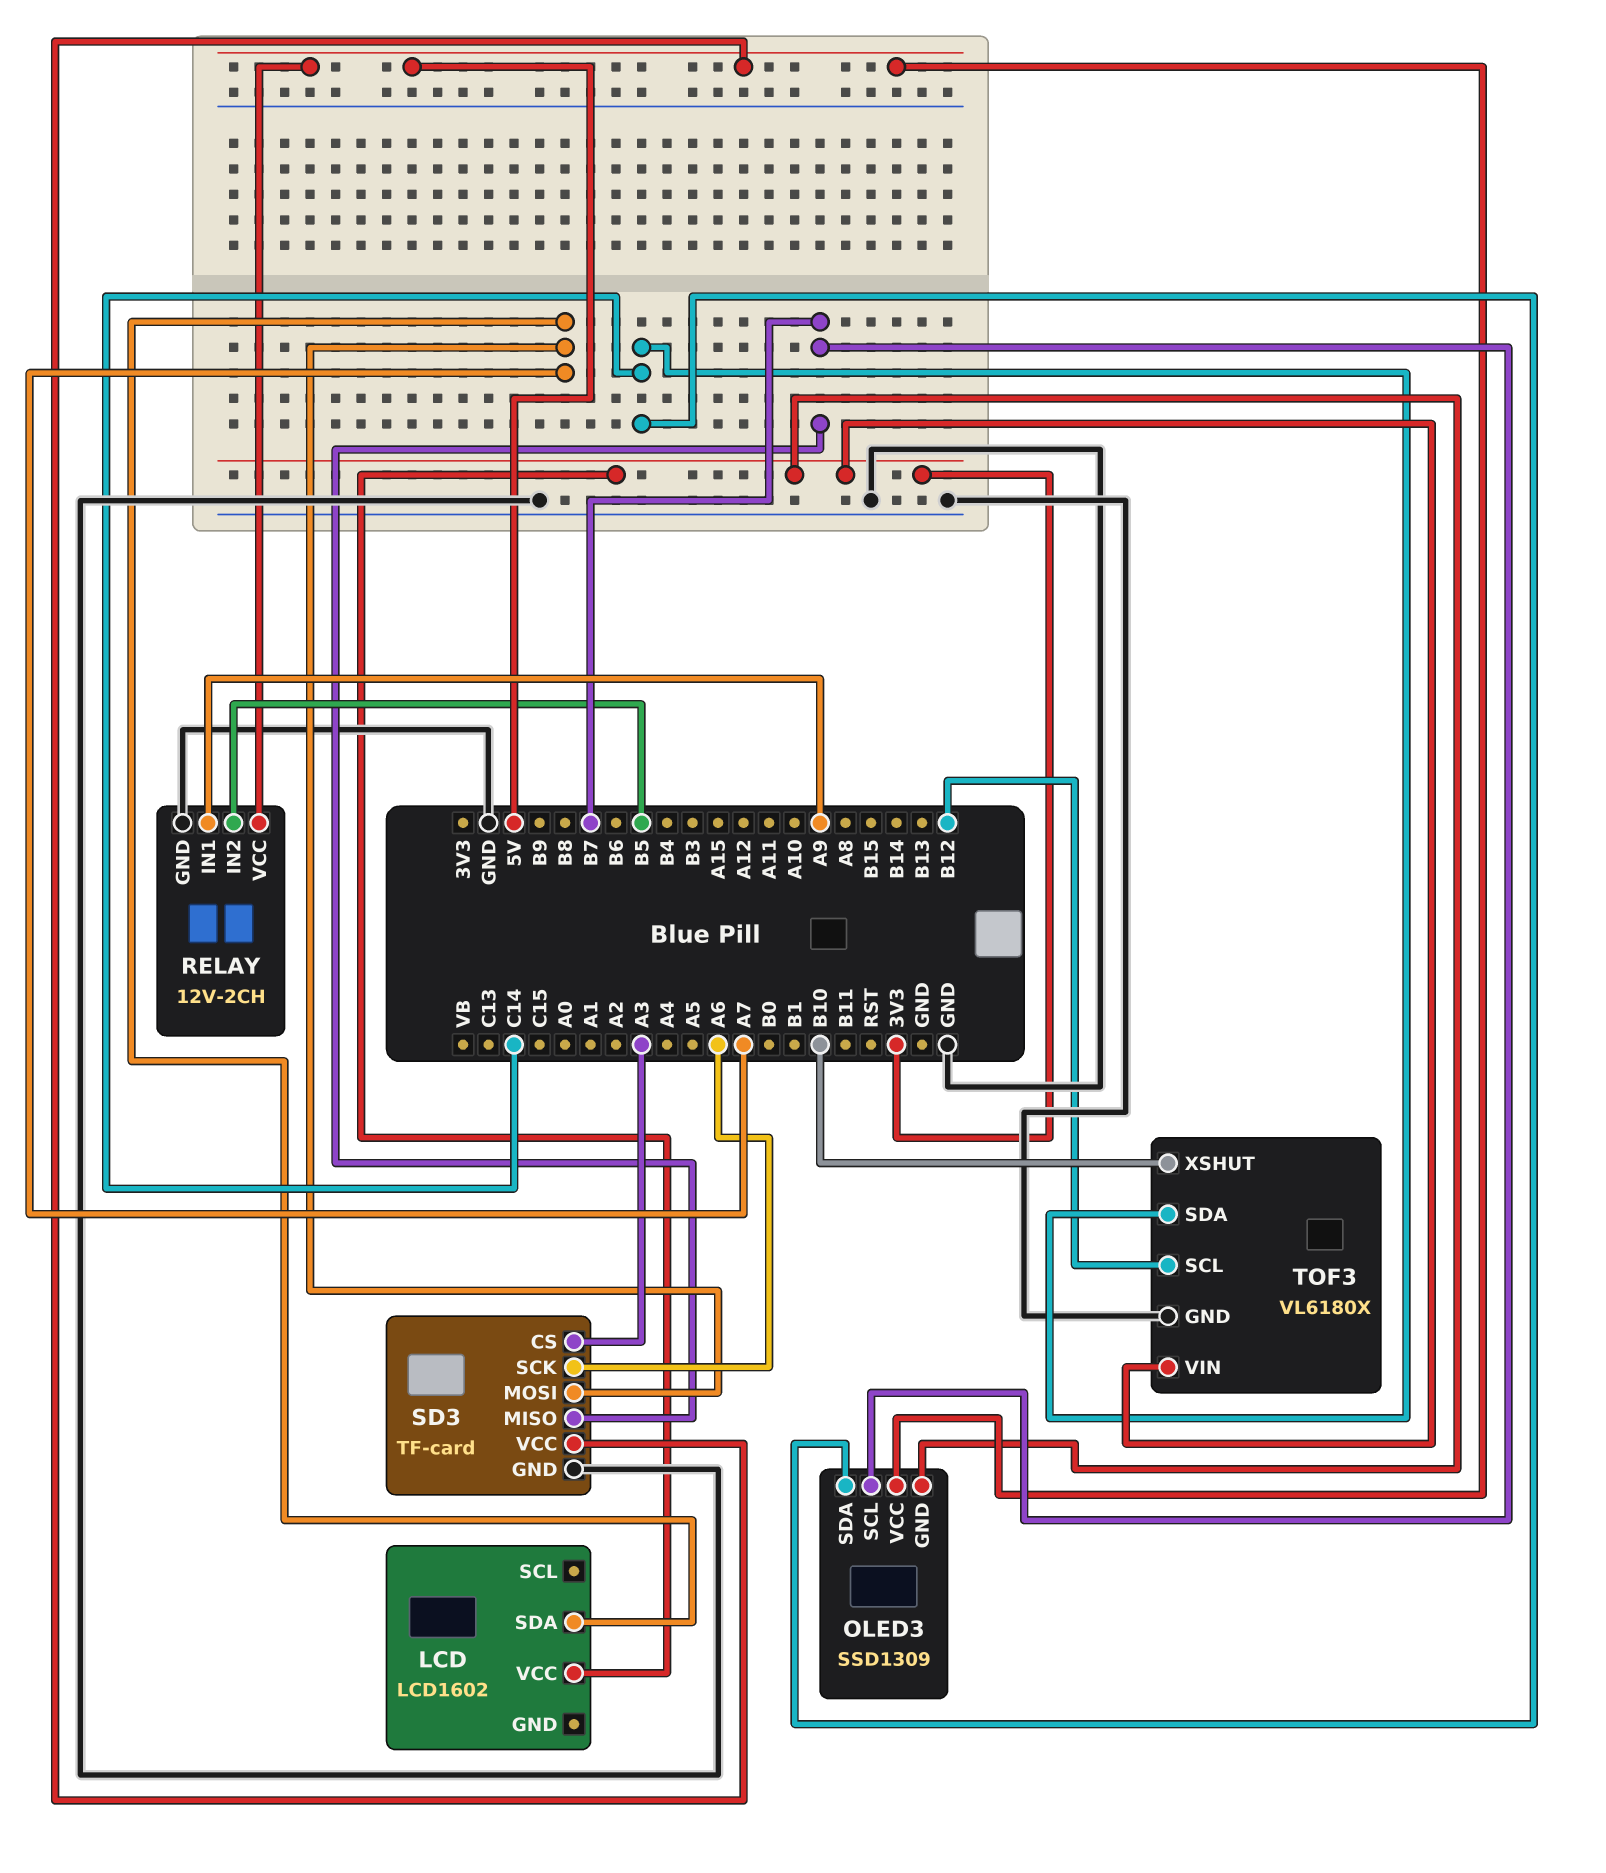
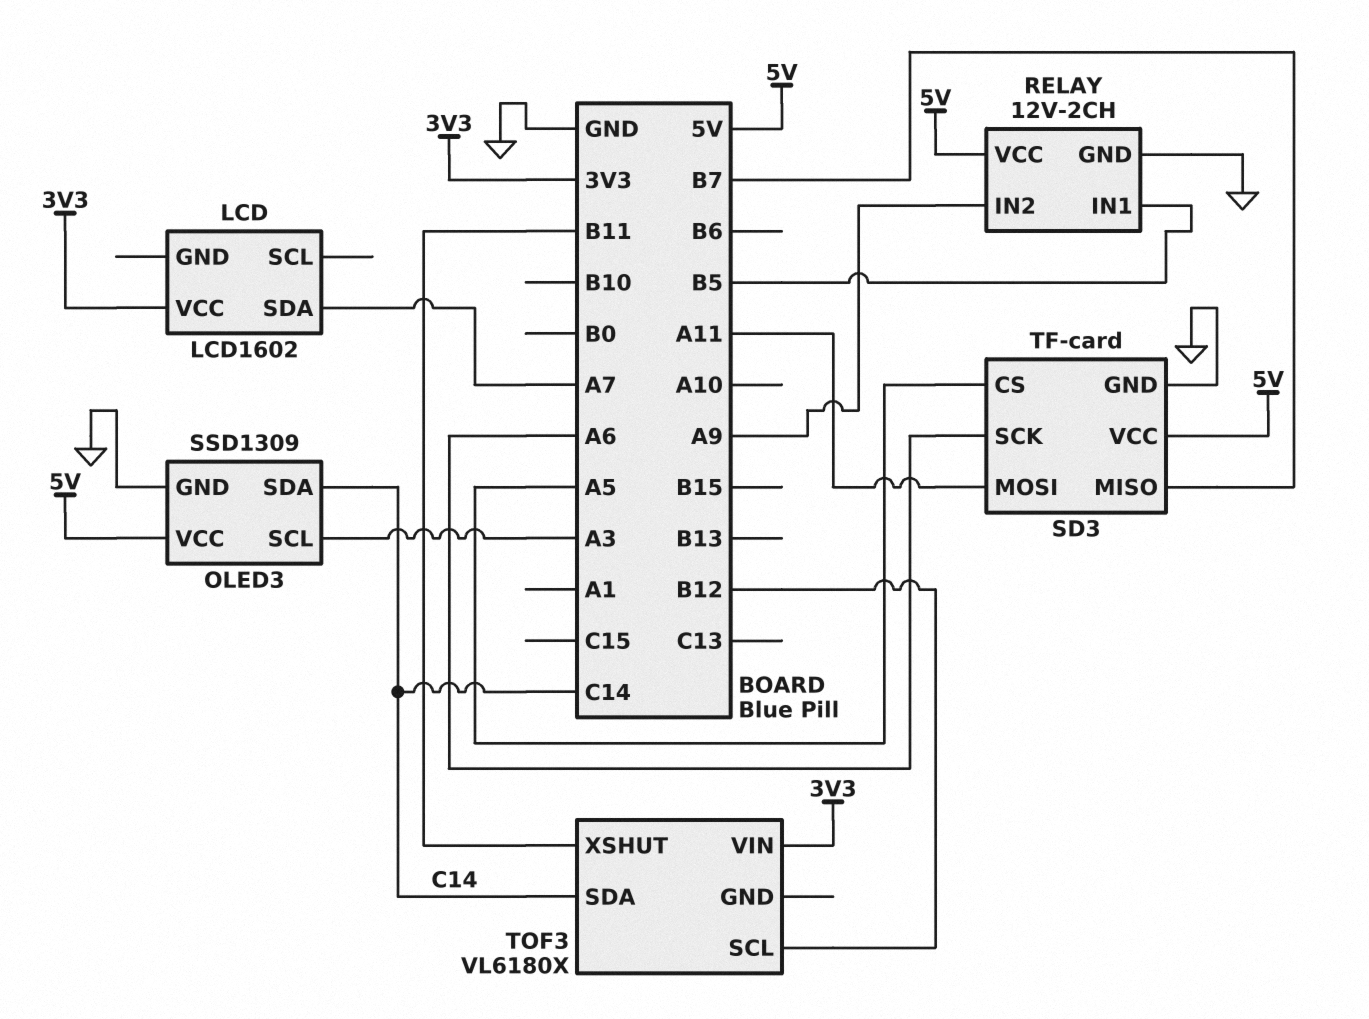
OLED3 pin GND: 3V3 -> GND
OLED3 pin SCL: B7 -> A3
RELAY pin IN1: A9 -> B5
RELAY pin IN2: B5 -> A9
SD3 pin CS: A3 -> A5
SD3 pin MOSI: A7 -> A11
TOF3 pin GND: GND -> none
TOF3 pin XSHUT: B10 -> B11

